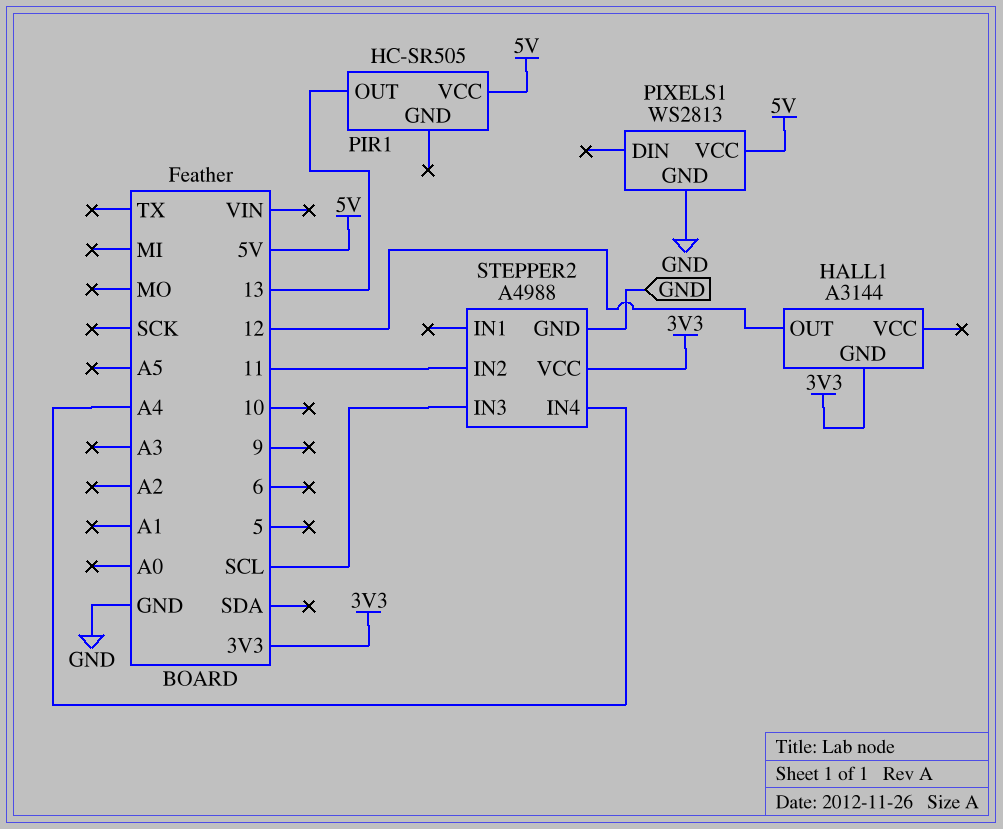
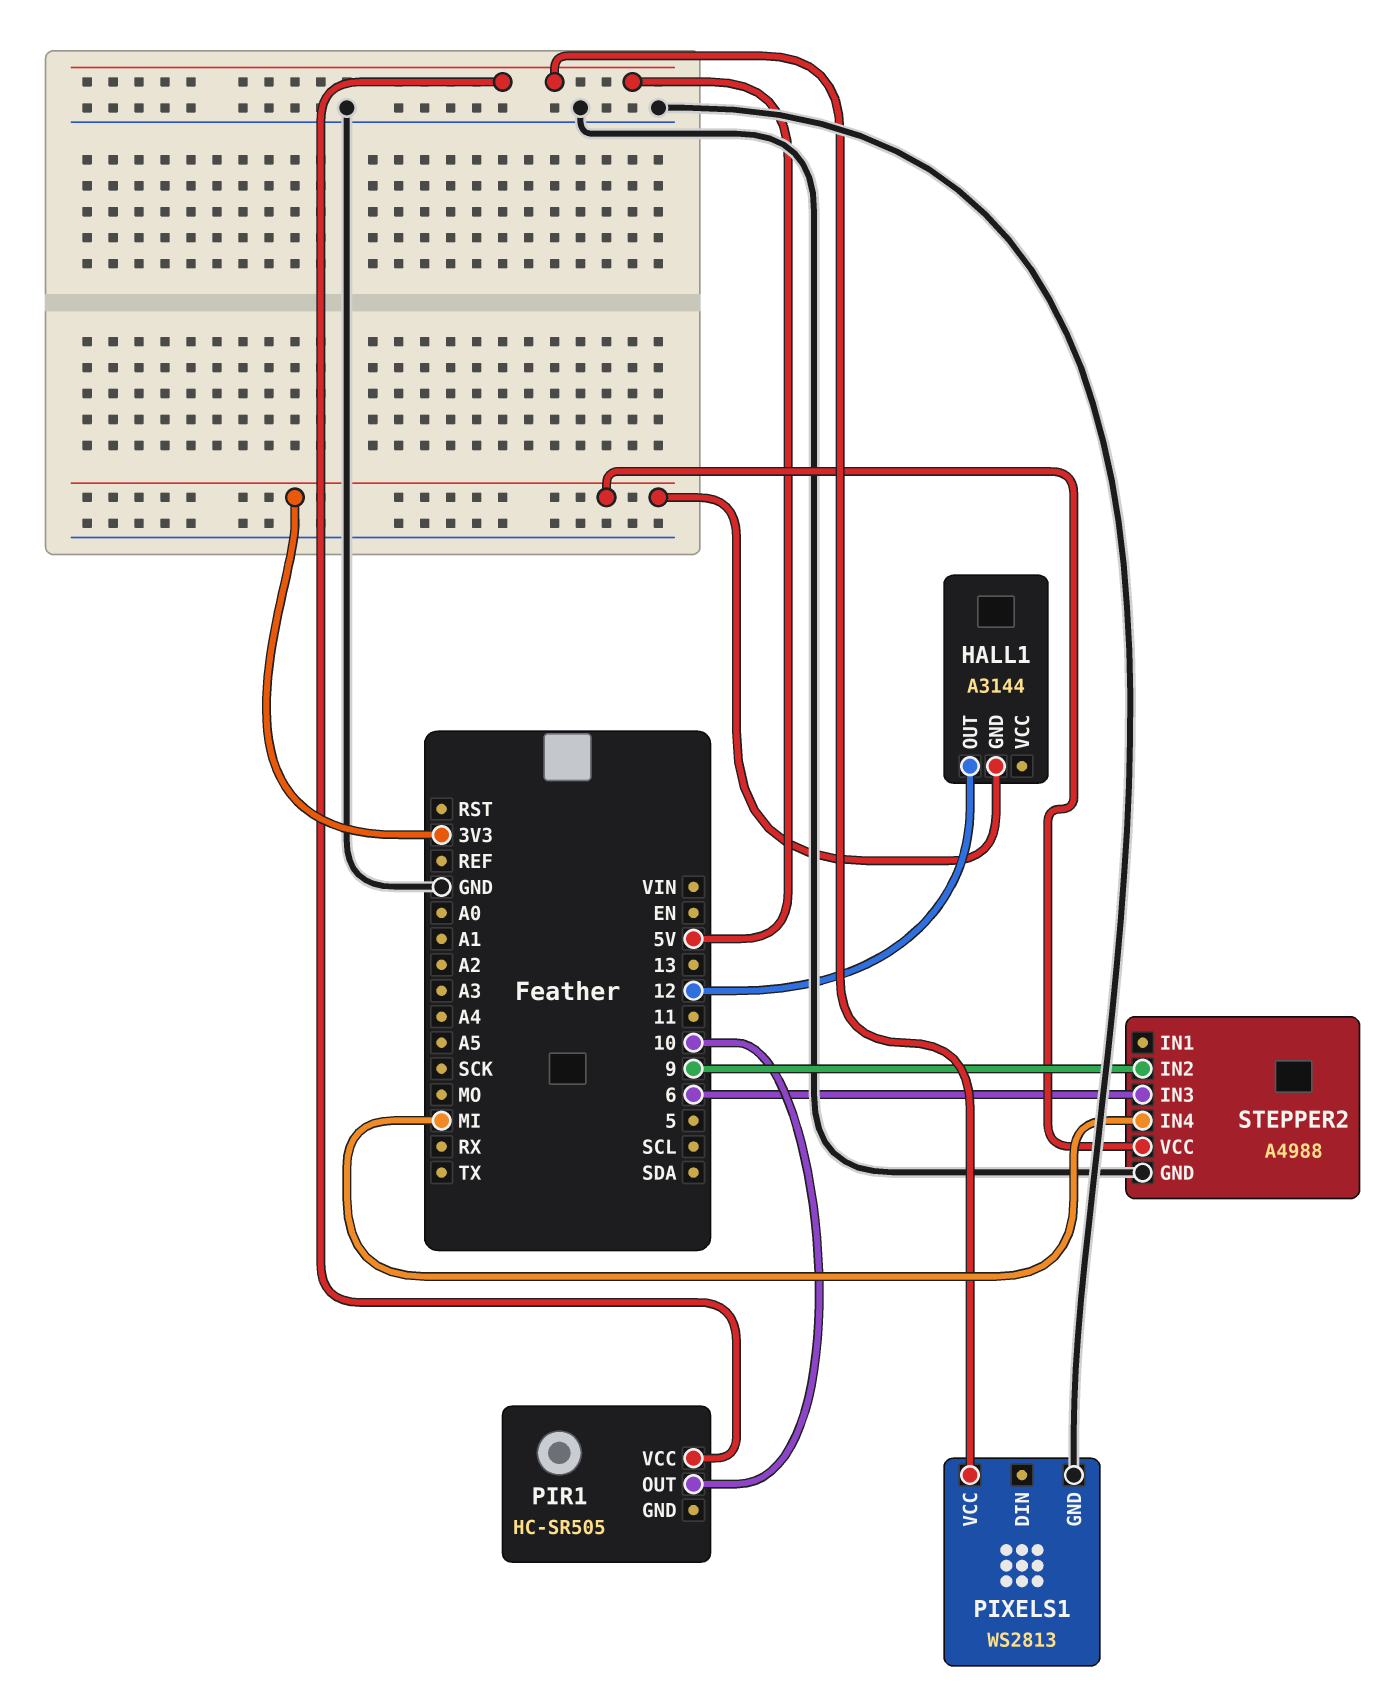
PIR1 pin OUT: 13 -> 10
STEPPER2 pin IN2: 11 -> 9
STEPPER2 pin IN3: SCL -> 6
STEPPER2 pin IN4: A4 -> MI

